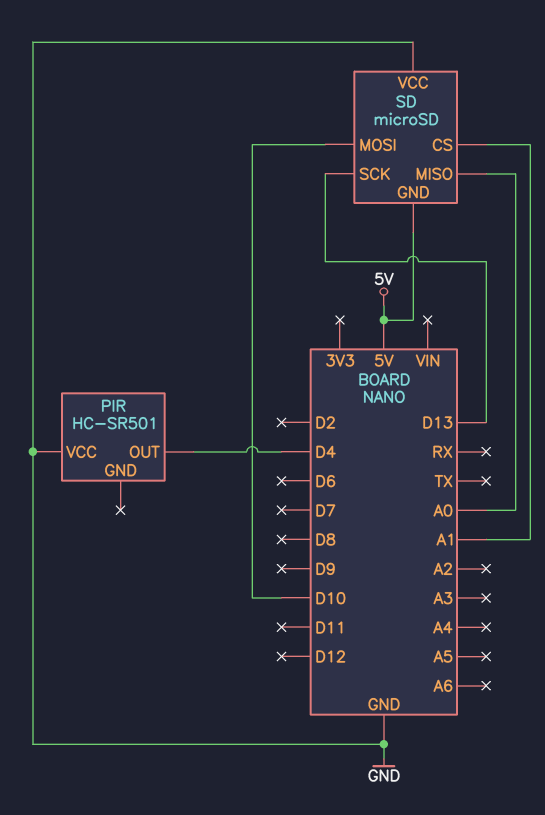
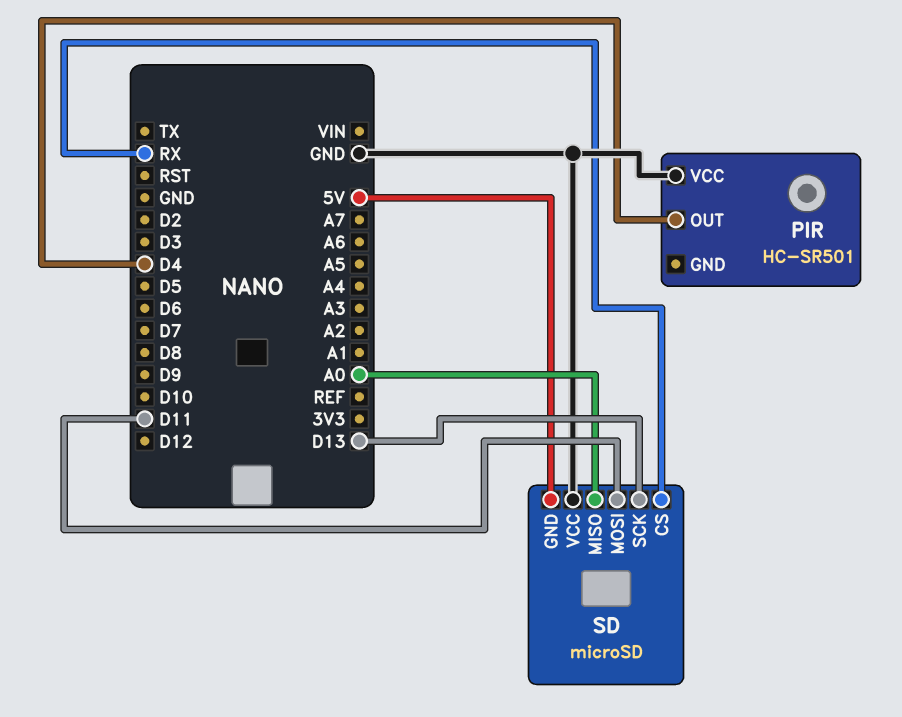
SD pin CS: A1 -> RX
SD pin MOSI: D10 -> D11

